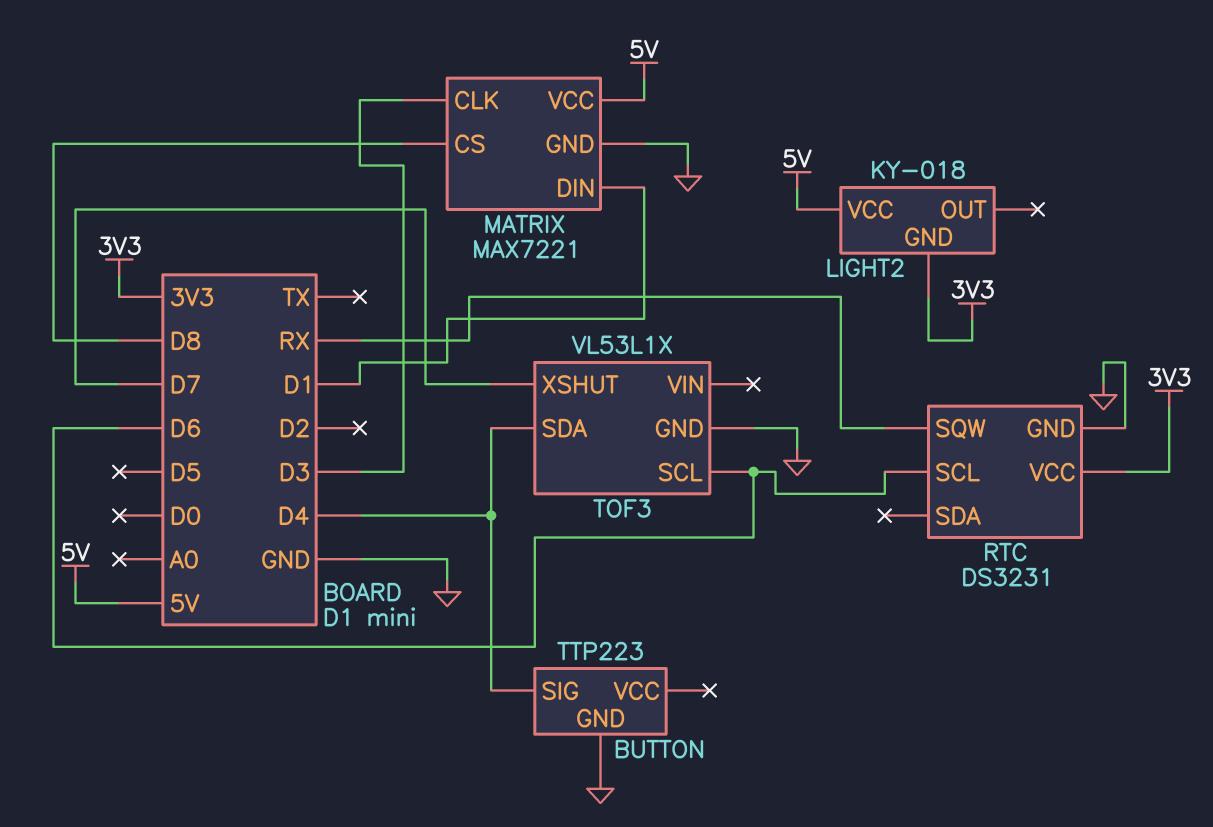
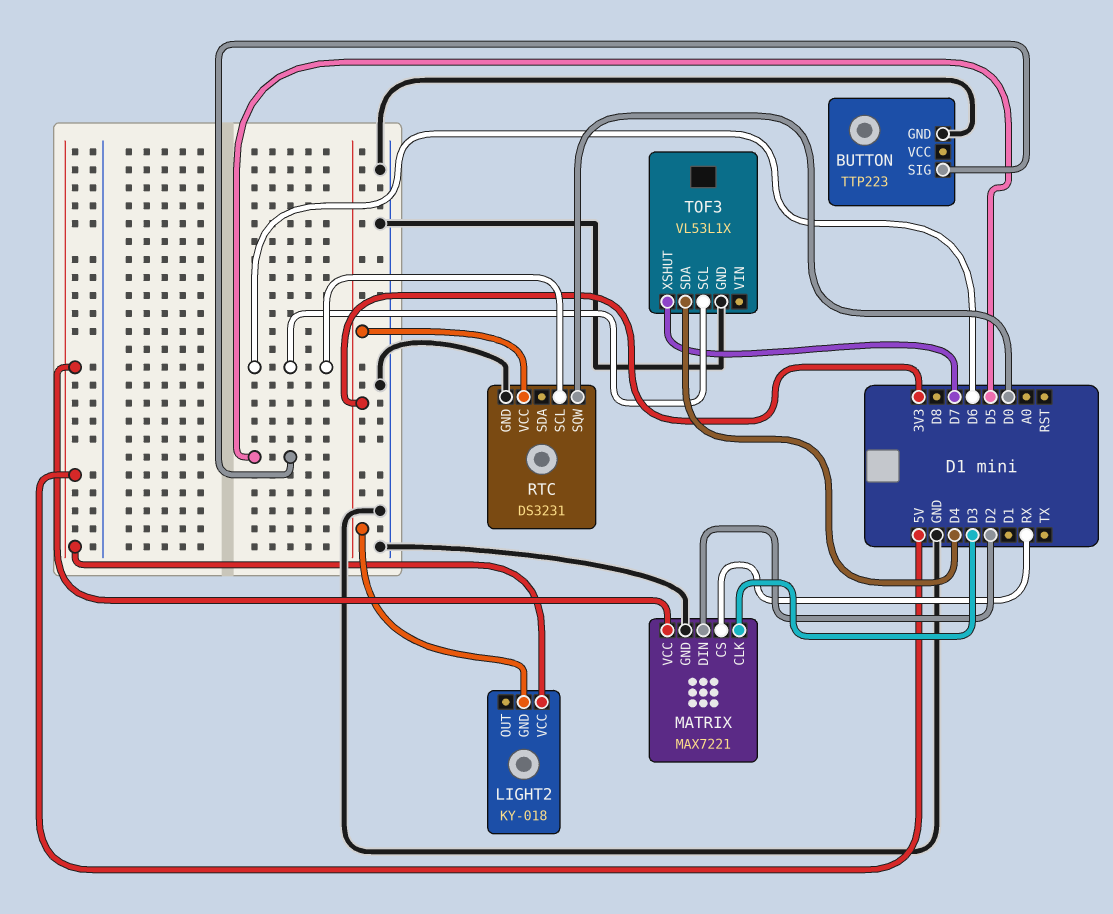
BUTTON pin SIG: D4 -> D5
MATRIX pin CS: D8 -> RX
MATRIX pin DIN: D1 -> D2
RTC pin SQW: RX -> D0

